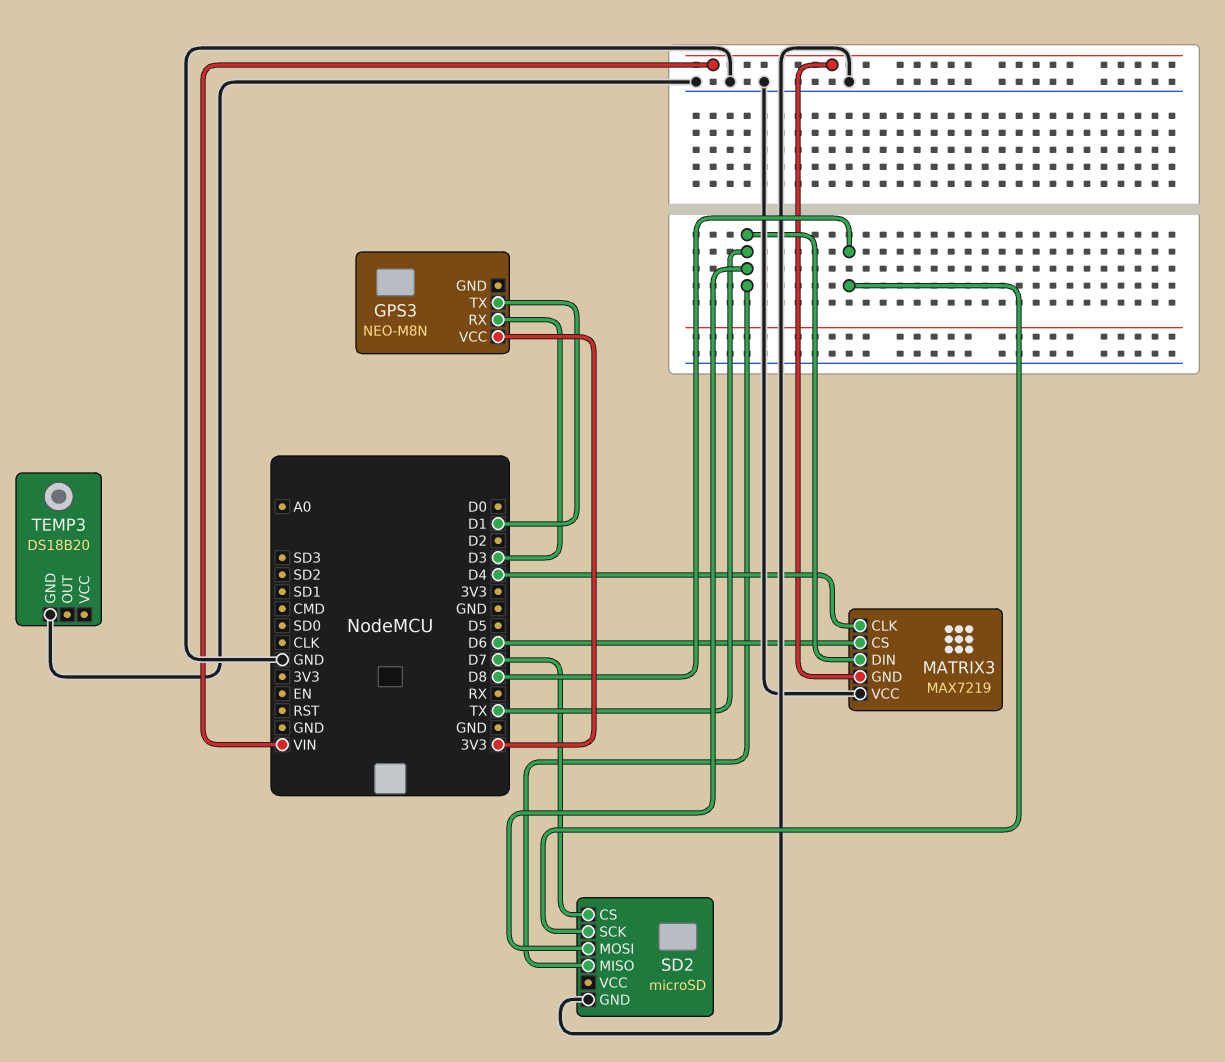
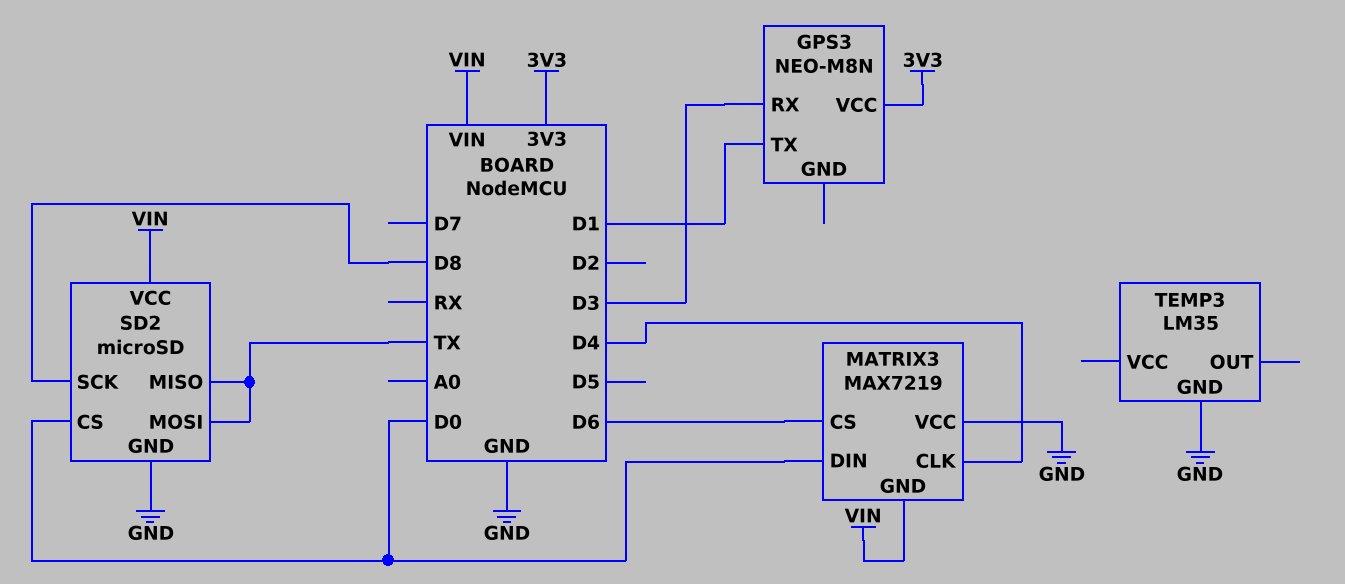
MATRIX3 pin DIN: TX -> D0
SD2 pin CS: D7 -> D0
SD2 pin VCC: none -> VIN
TEMP3: DS18B20 -> LM35

